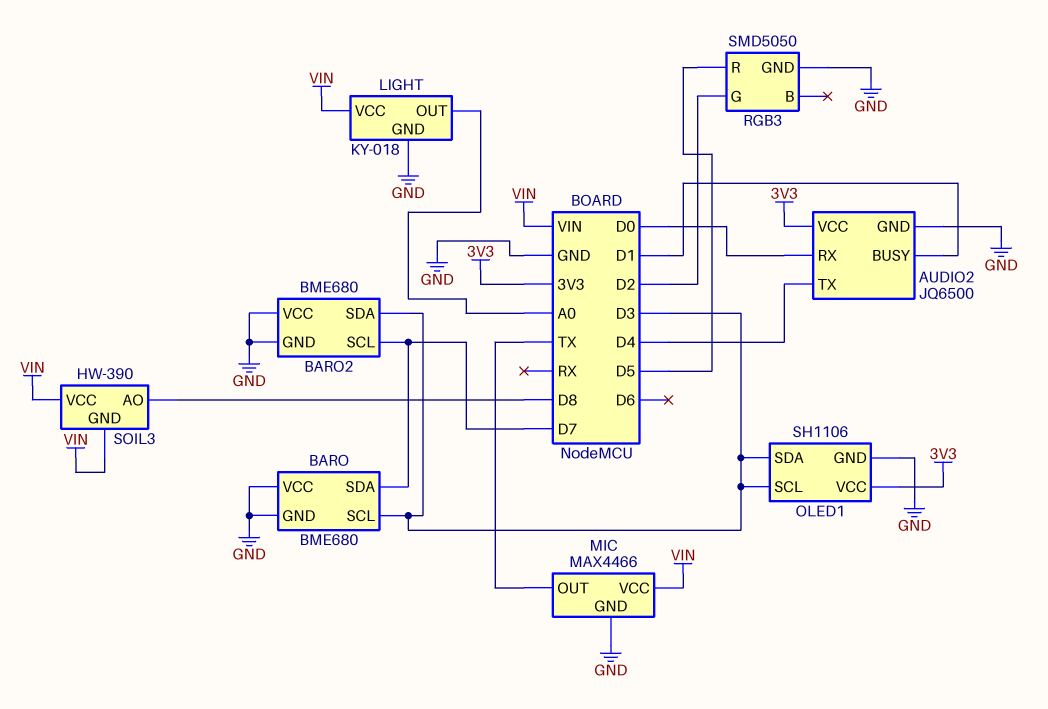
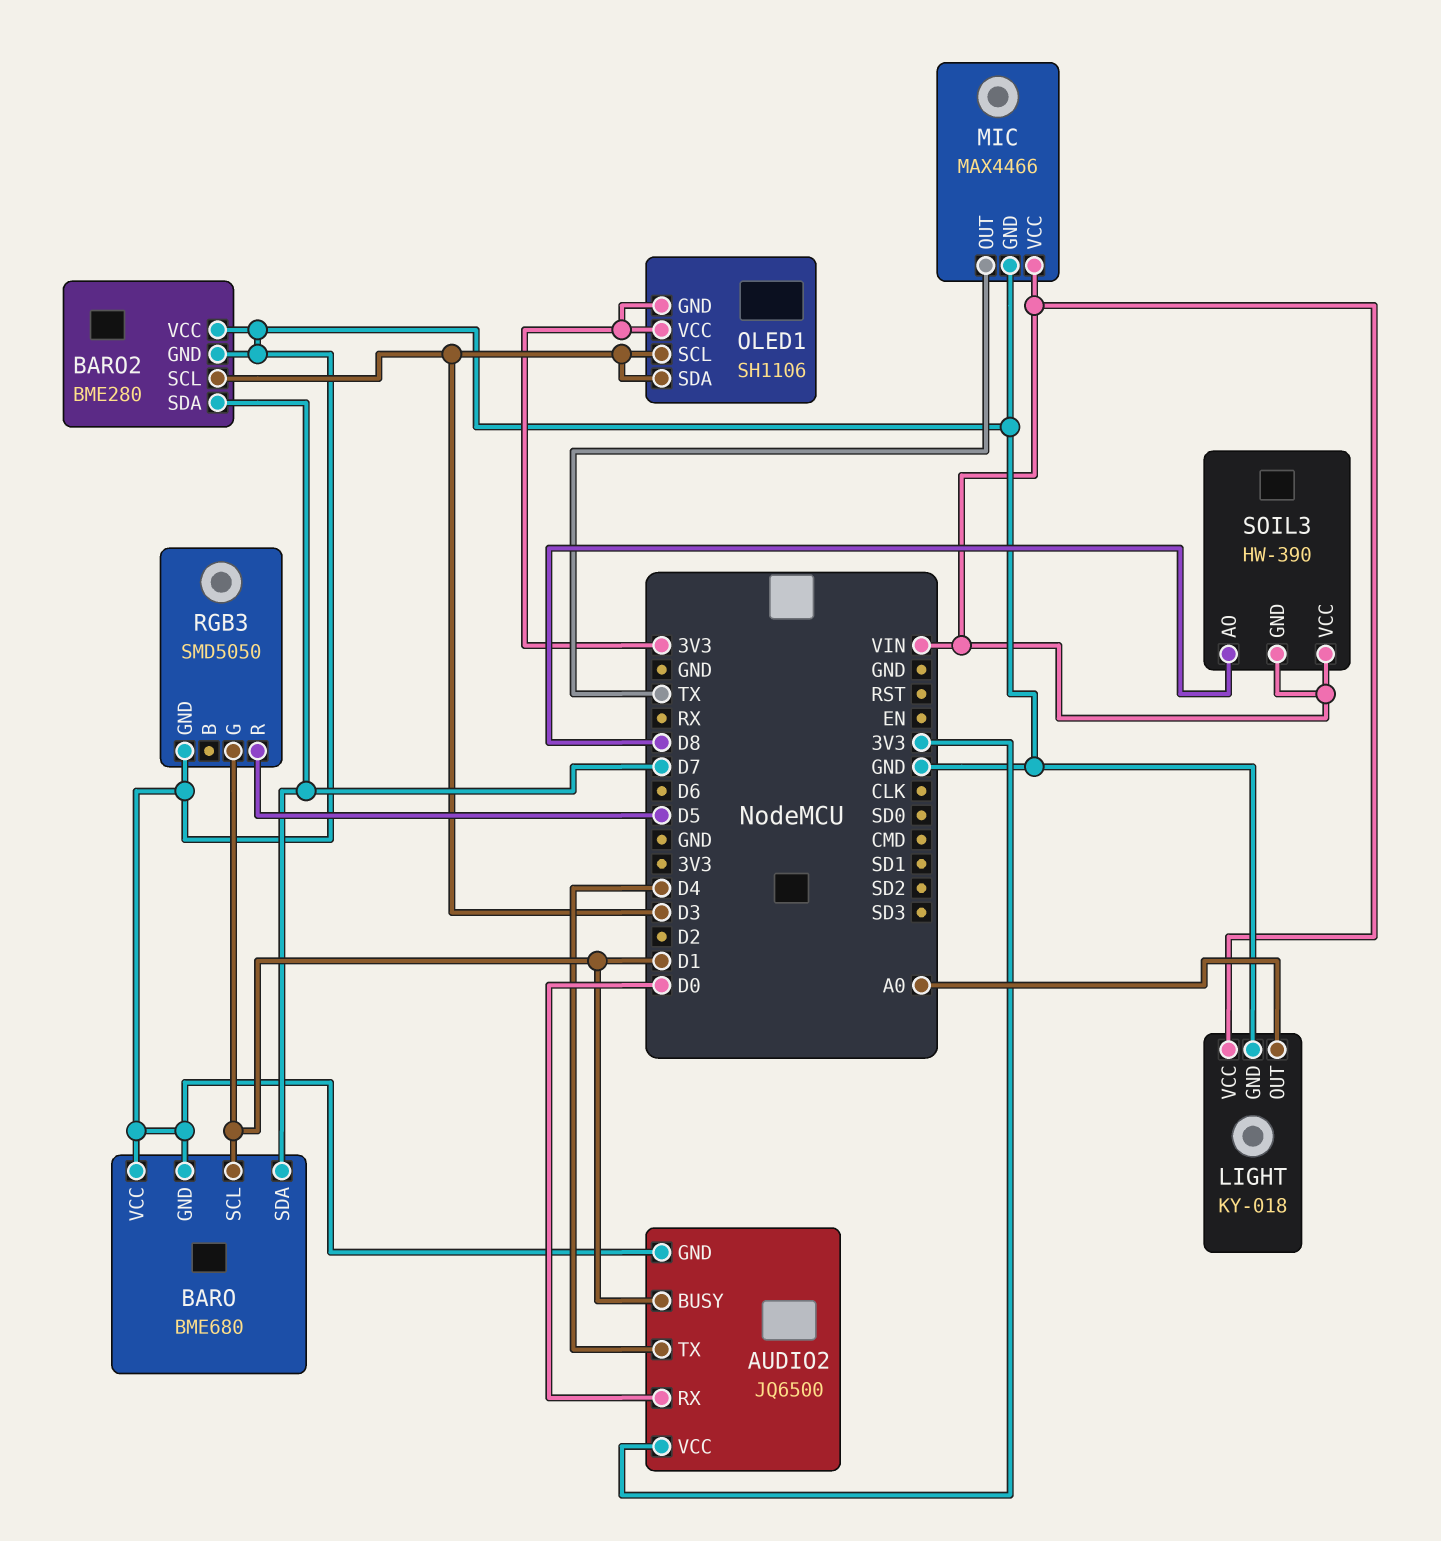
BARO pin SCL: D3 -> D1
BARO2: BME680 -> BME280
BARO2 pin SCL: D7 -> D3
BARO2 pin SDA: D3 -> D7
OLED1 pin GND: GND -> 3V3
RGB3 pin G: D2 -> D1

